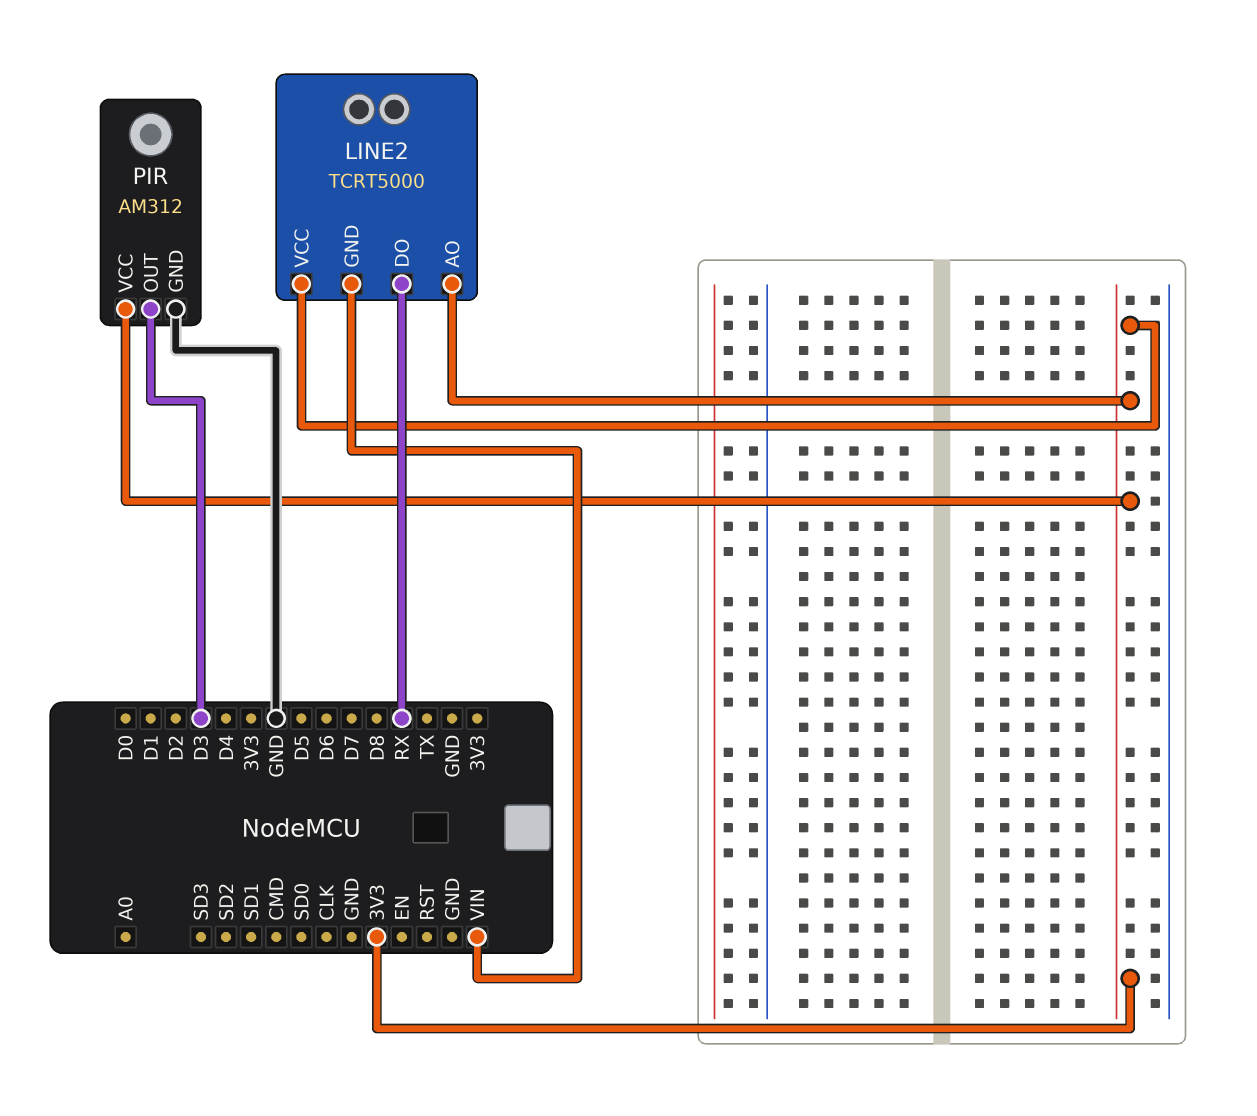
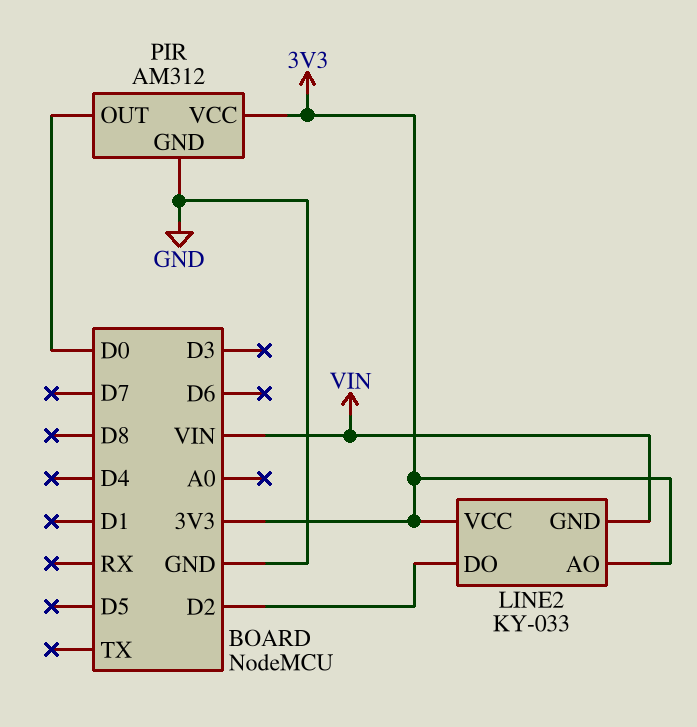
LINE2: TCRT5000 -> KY-033
LINE2 pin DO: RX -> D2
PIR pin OUT: D3 -> D0

